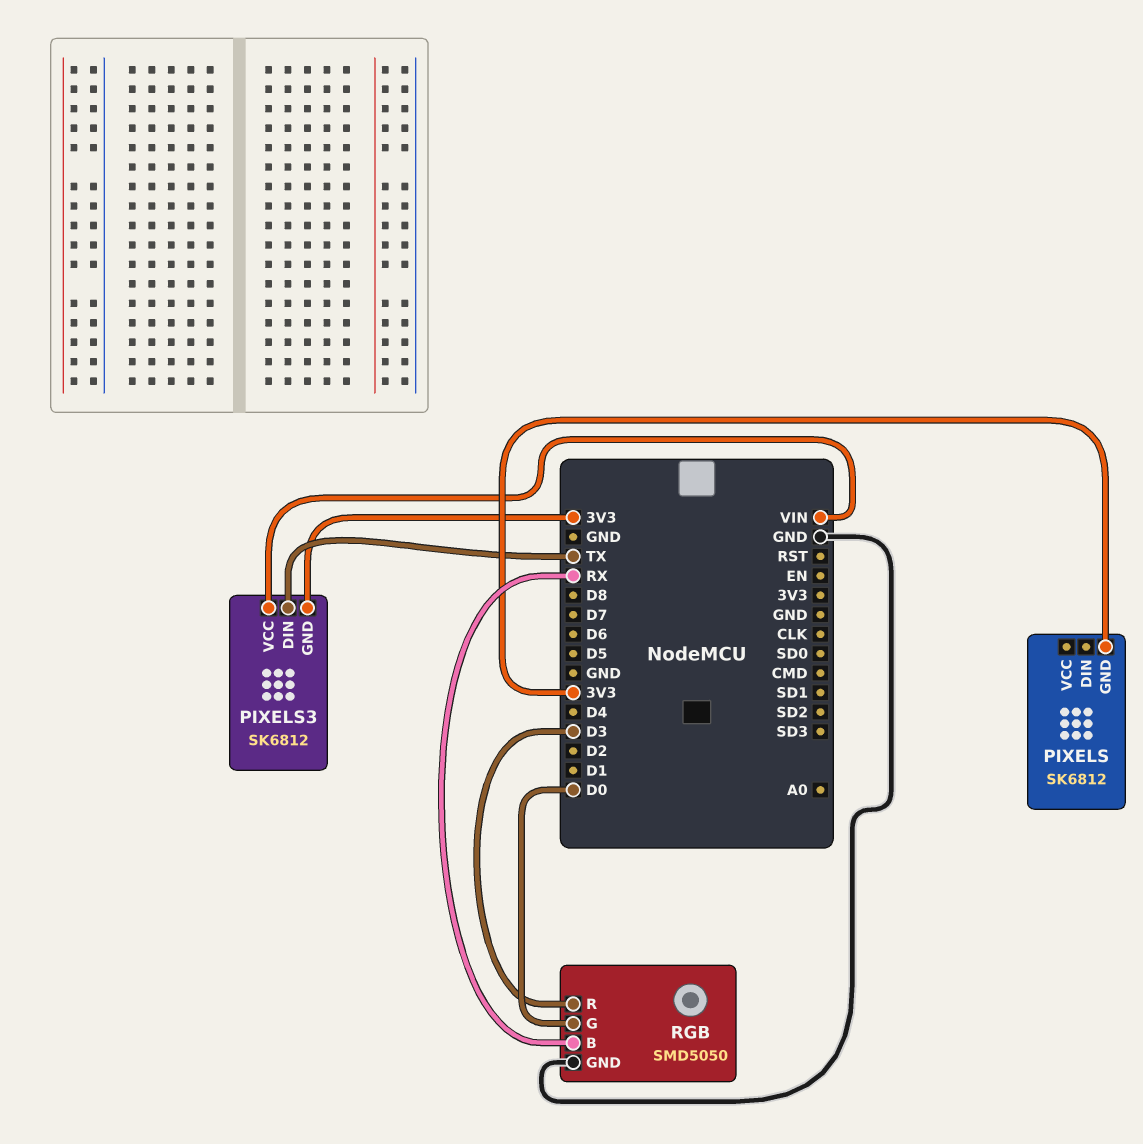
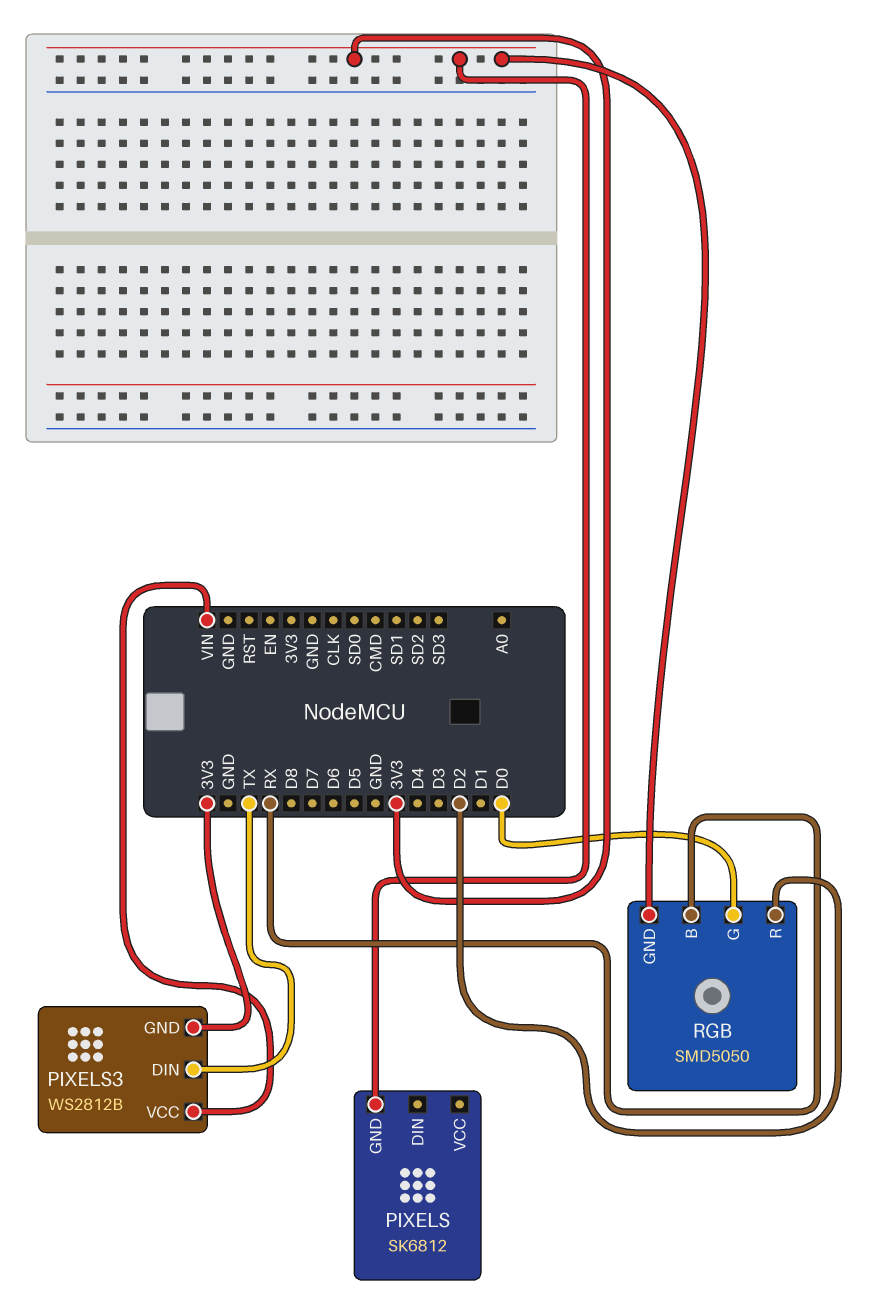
PIXELS3: SK6812 -> WS2812B
RGB pin GND: GND -> 3V3
RGB pin R: D3 -> D2

